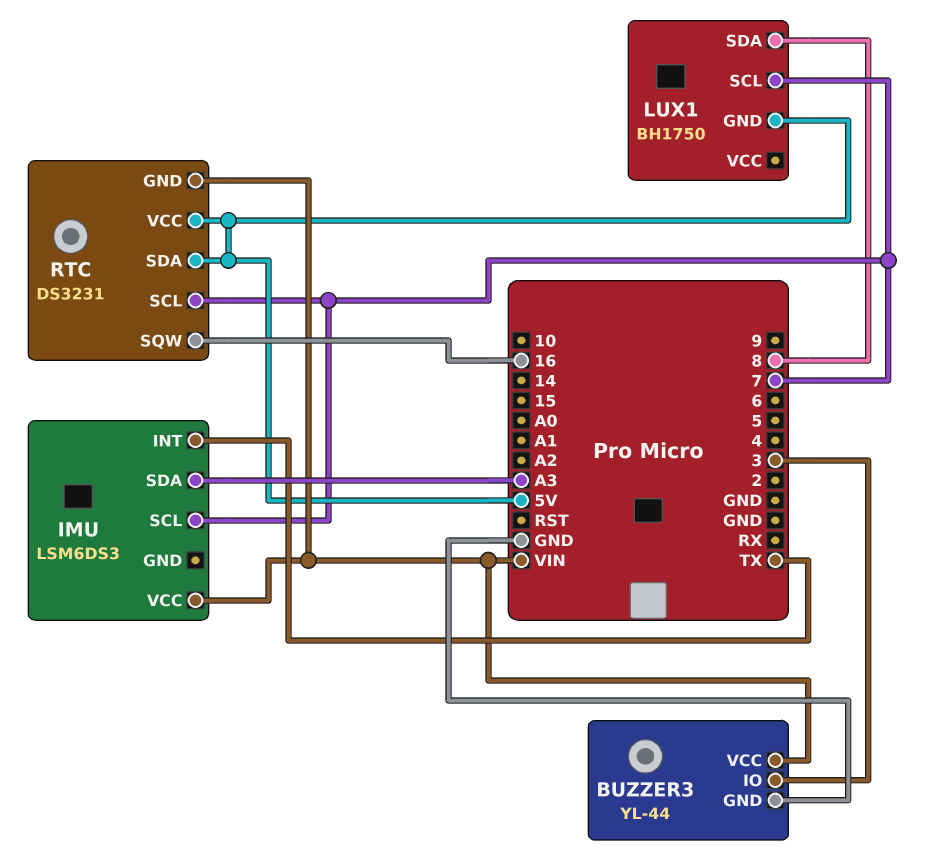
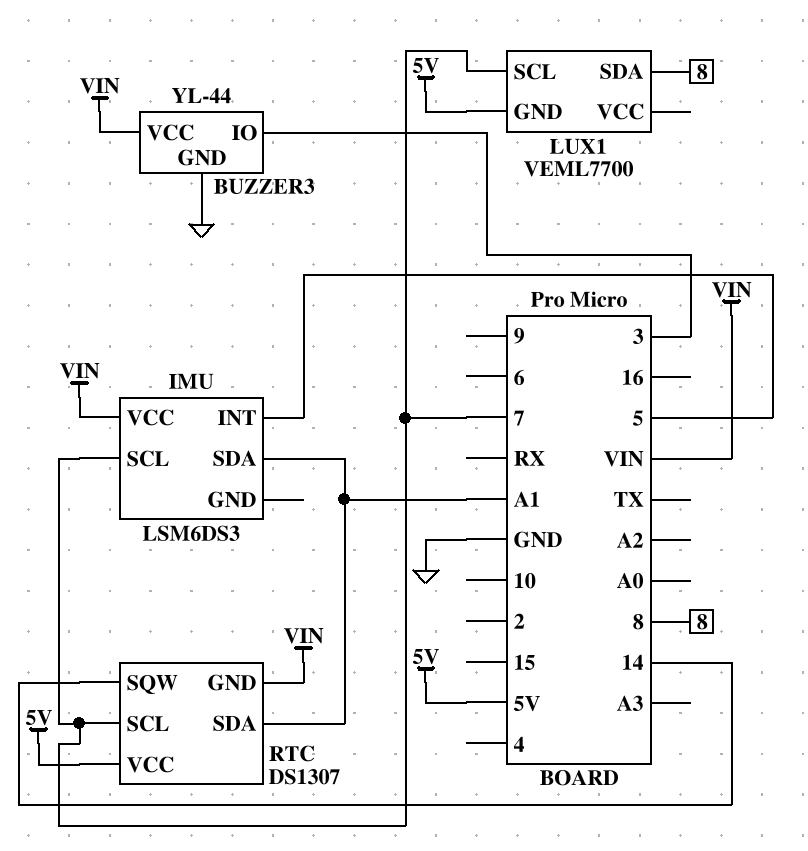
IMU pin INT: TX -> 5
IMU pin SDA: A3 -> A1
LUX1: BH1750 -> VEML7700
RTC: DS3231 -> DS1307
RTC pin SDA: 5V -> A1
RTC pin SQW: 16 -> 14

